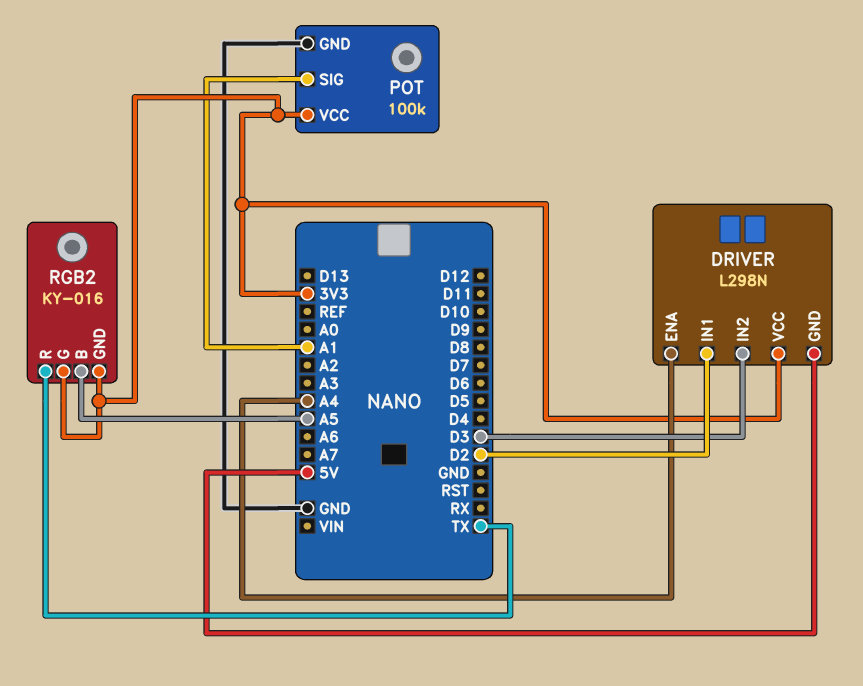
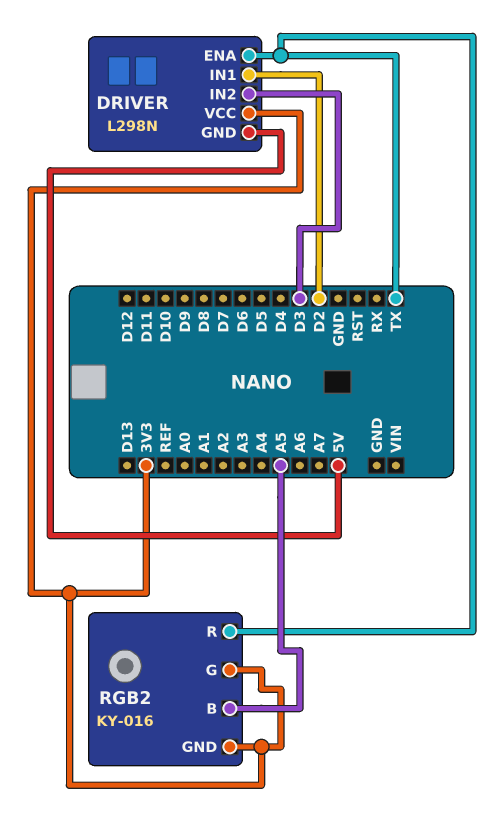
DRIVER pin ENA: A4 -> TX
POT: 100k -> none
POT pin GND: GND -> none
POT pin SIG: A1 -> none
POT pin VCC: 3V3 -> none

